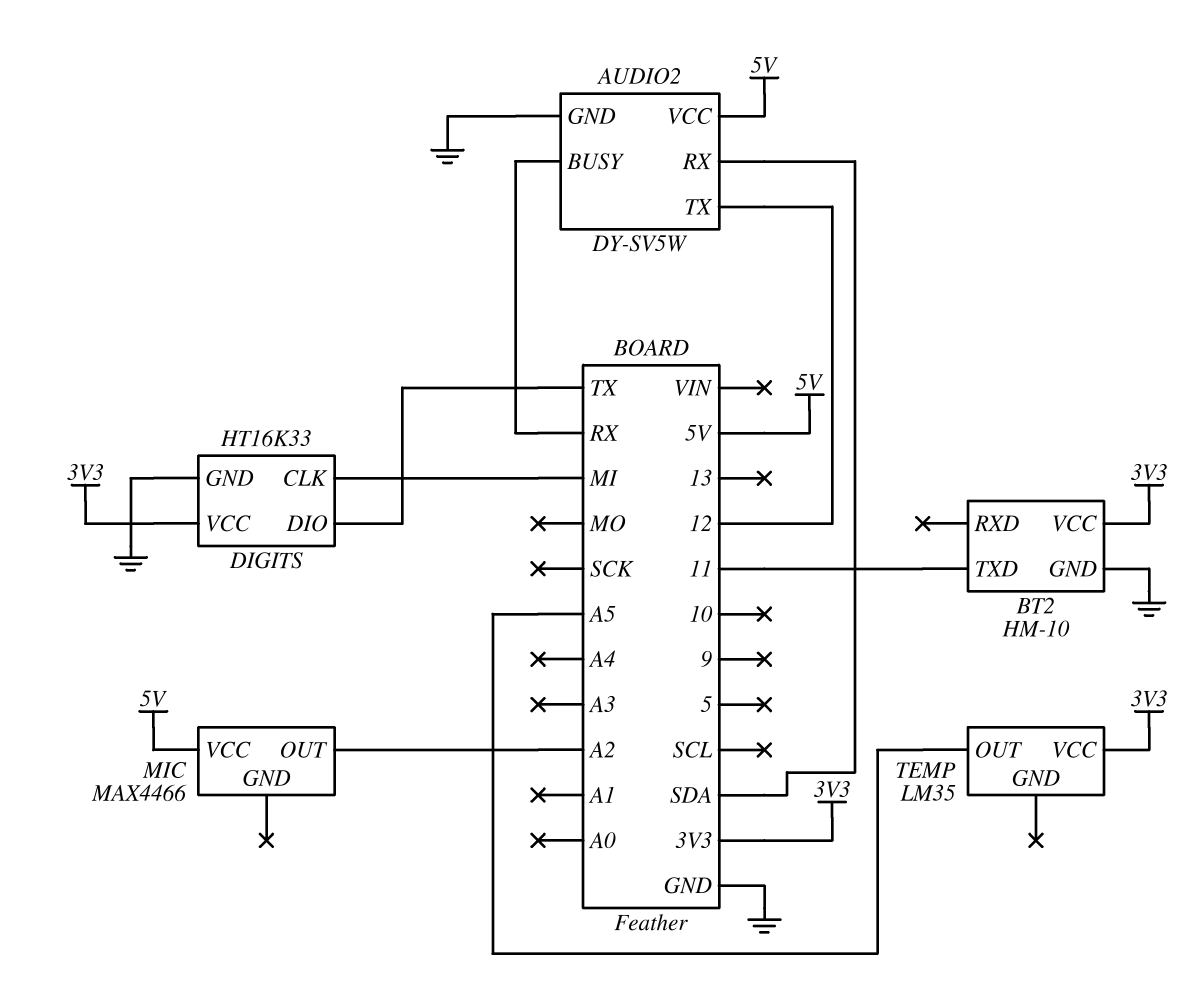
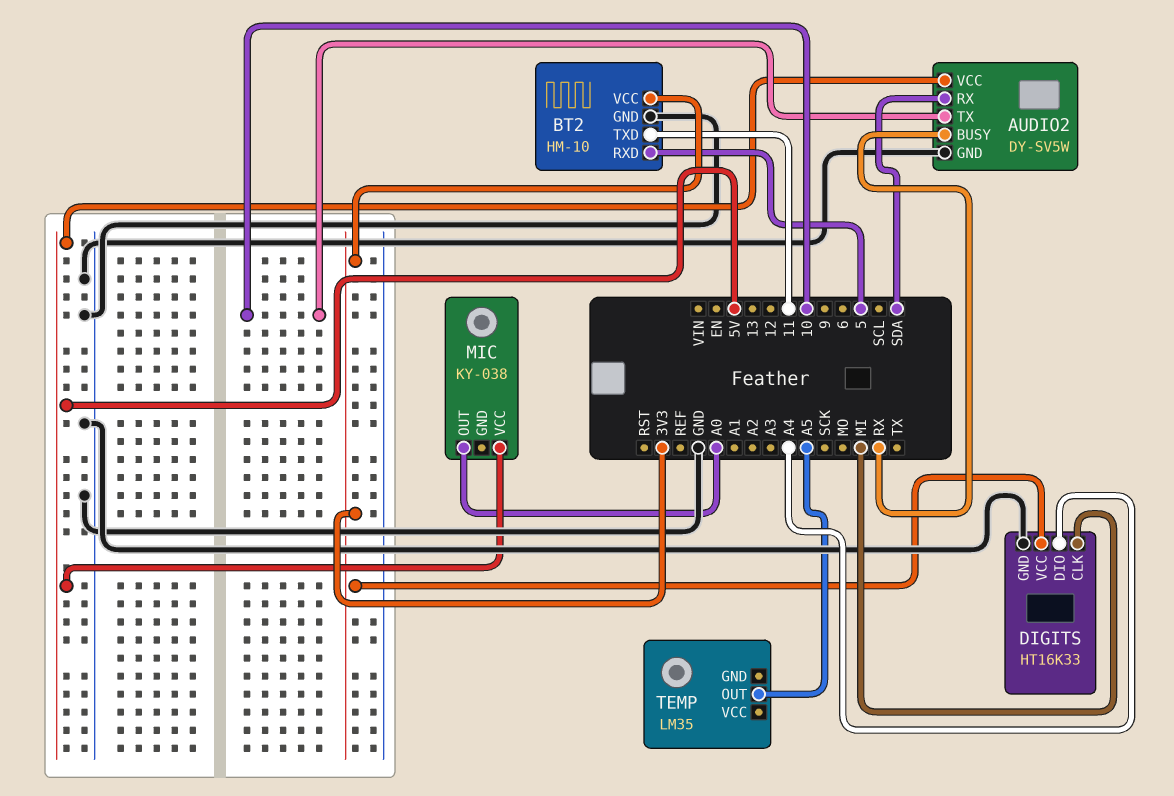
AUDIO2 pin TX: 12 -> 10
BT2 pin RXD: none -> 5
DIGITS pin DIO: TX -> A4
MIC: MAX4466 -> KY-038
MIC pin OUT: A2 -> A0
TEMP pin VCC: 3V3 -> none

